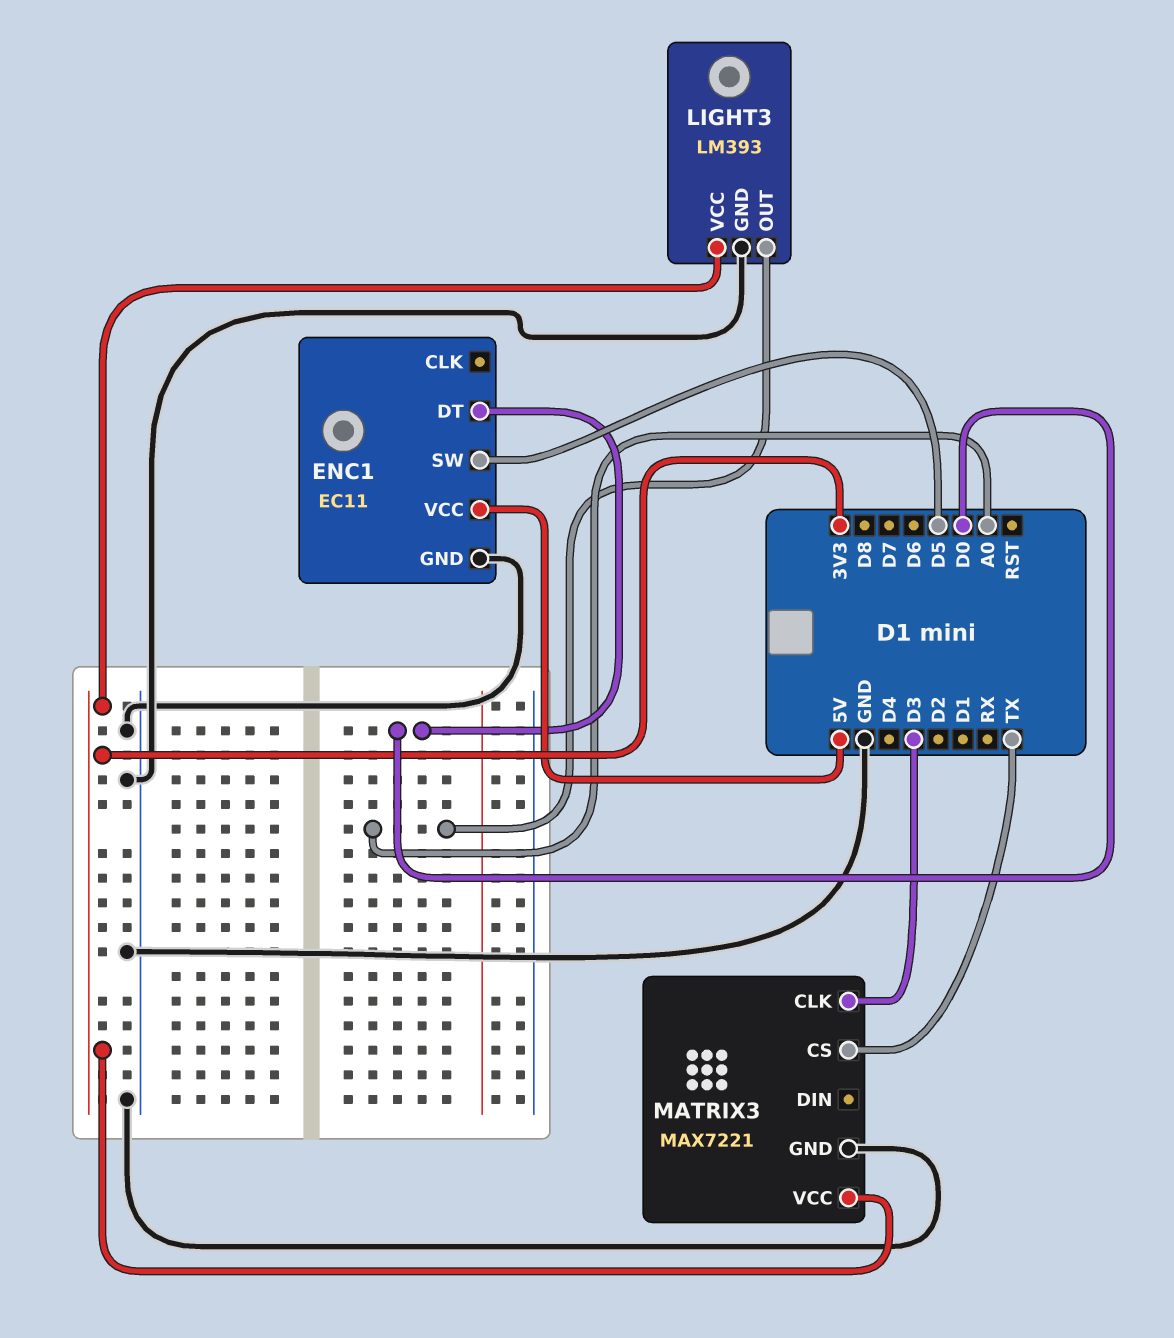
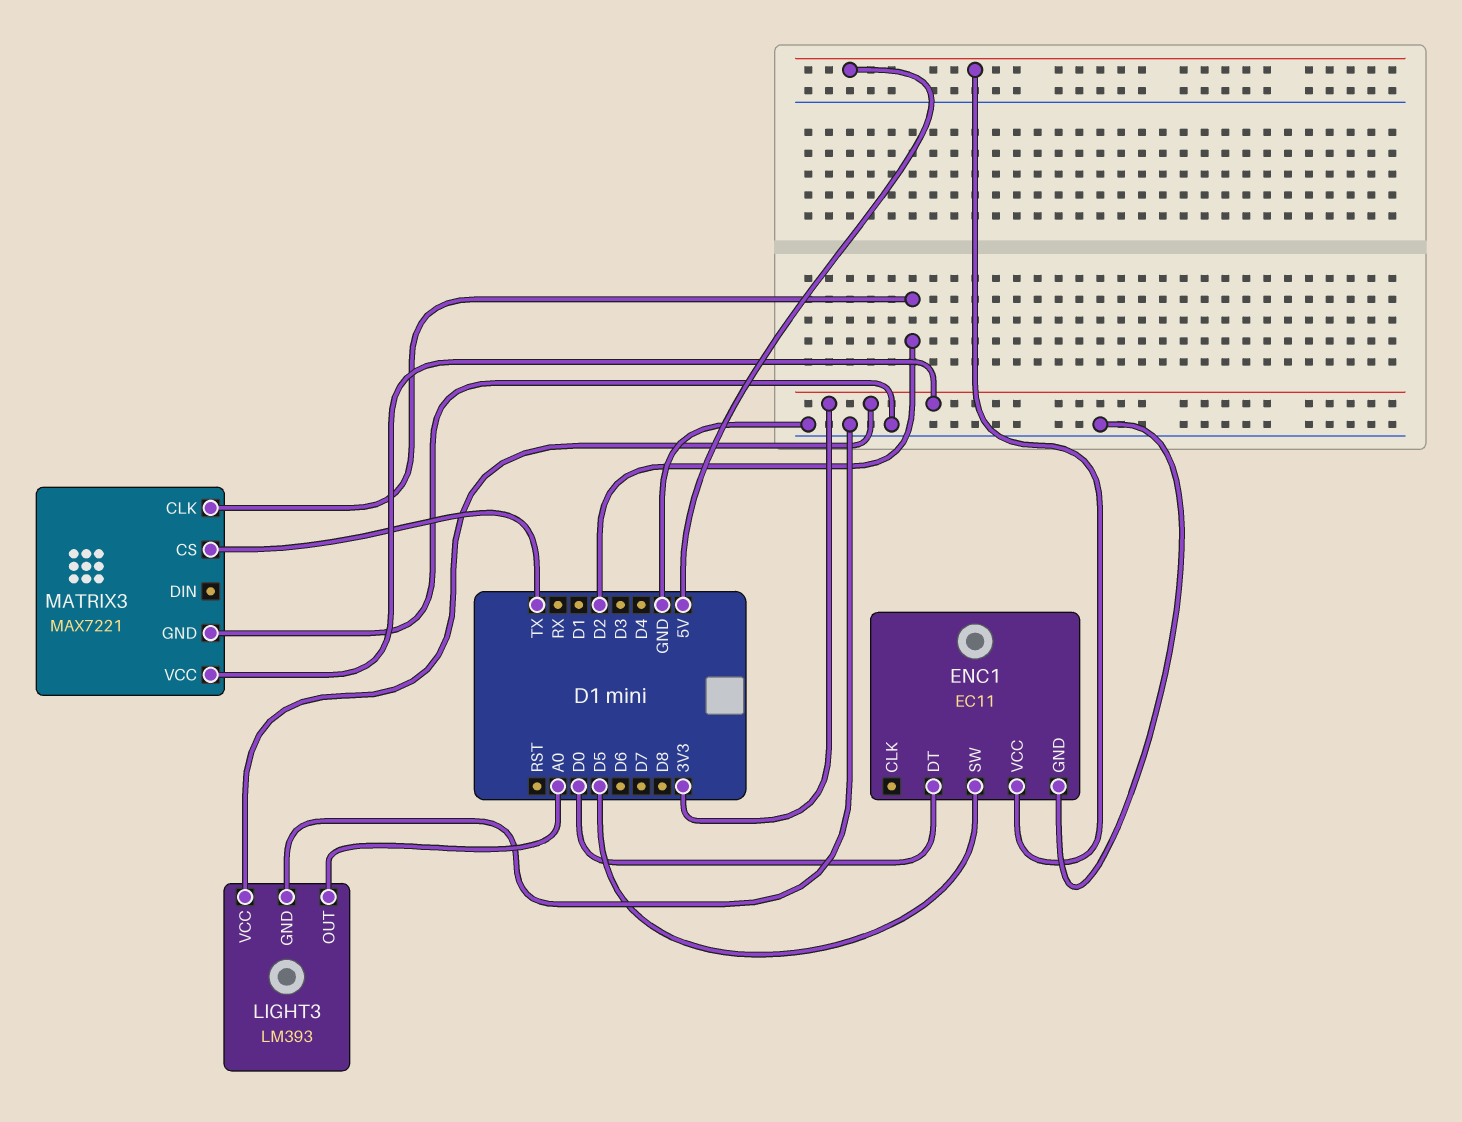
MATRIX3 pin CLK: D3 -> D2

